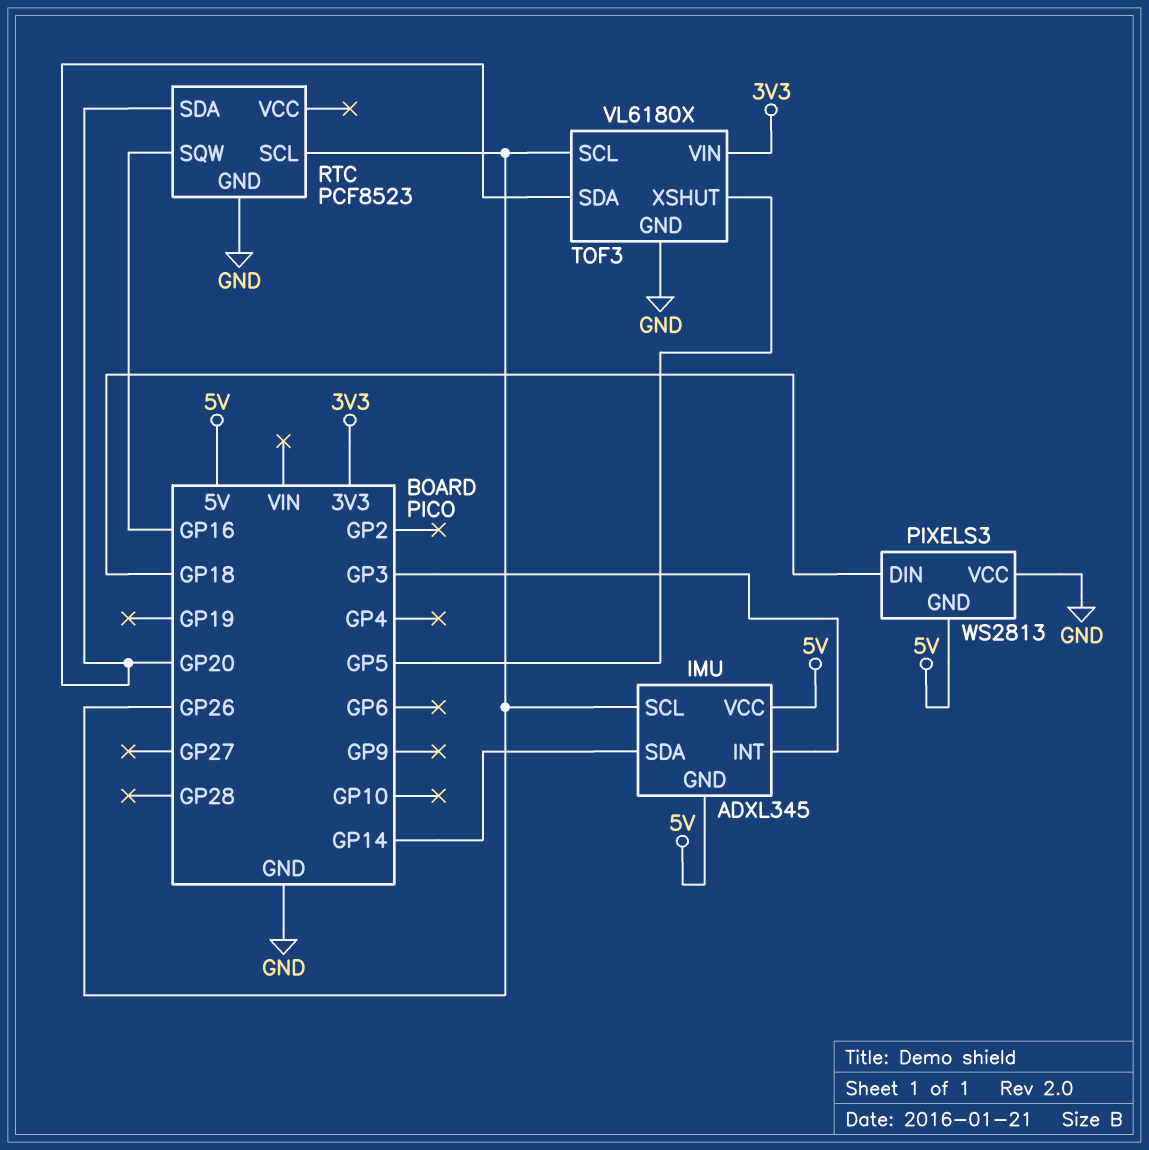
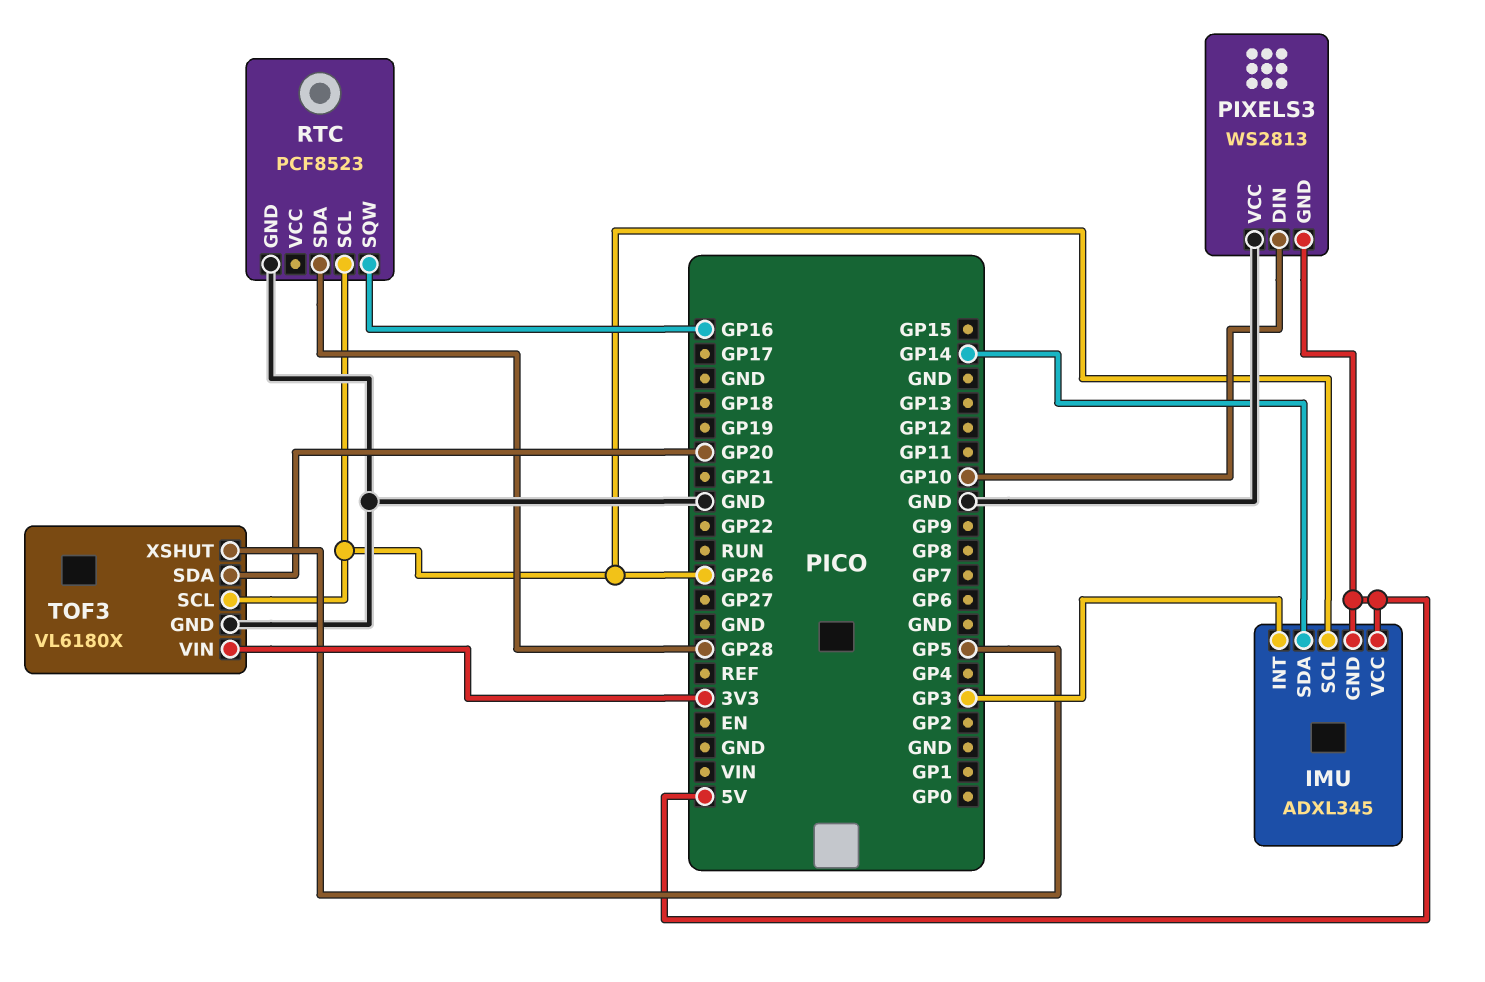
PIXELS3 pin DIN: GP18 -> GP10
RTC pin SDA: GP20 -> GP28

